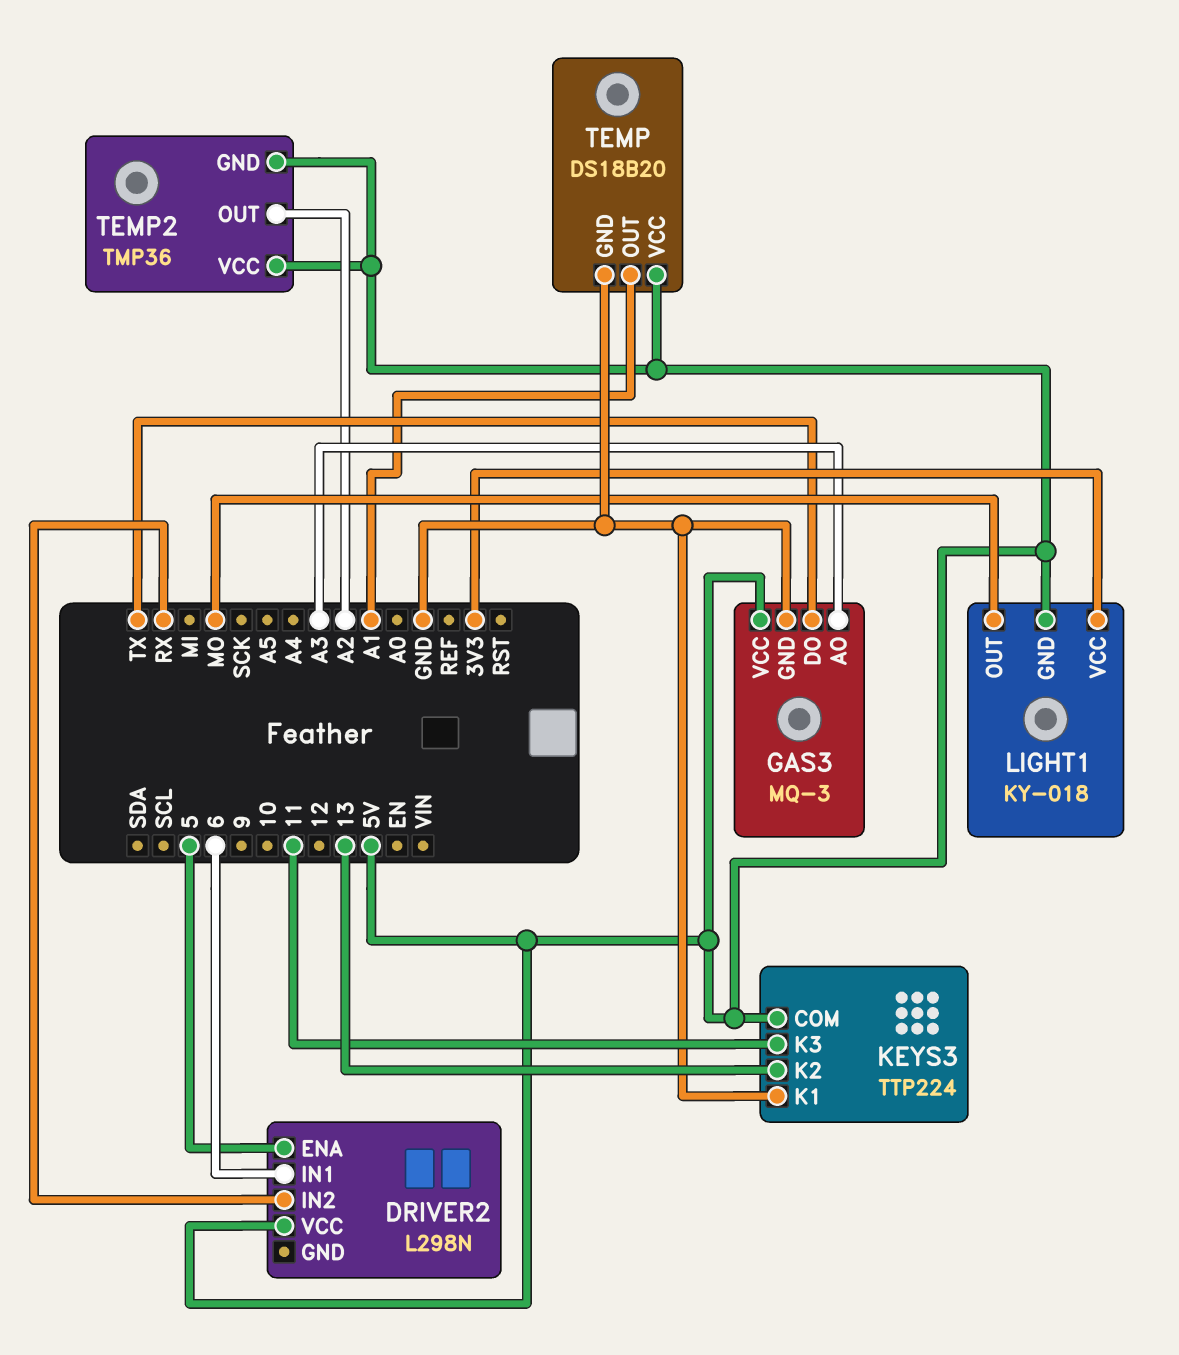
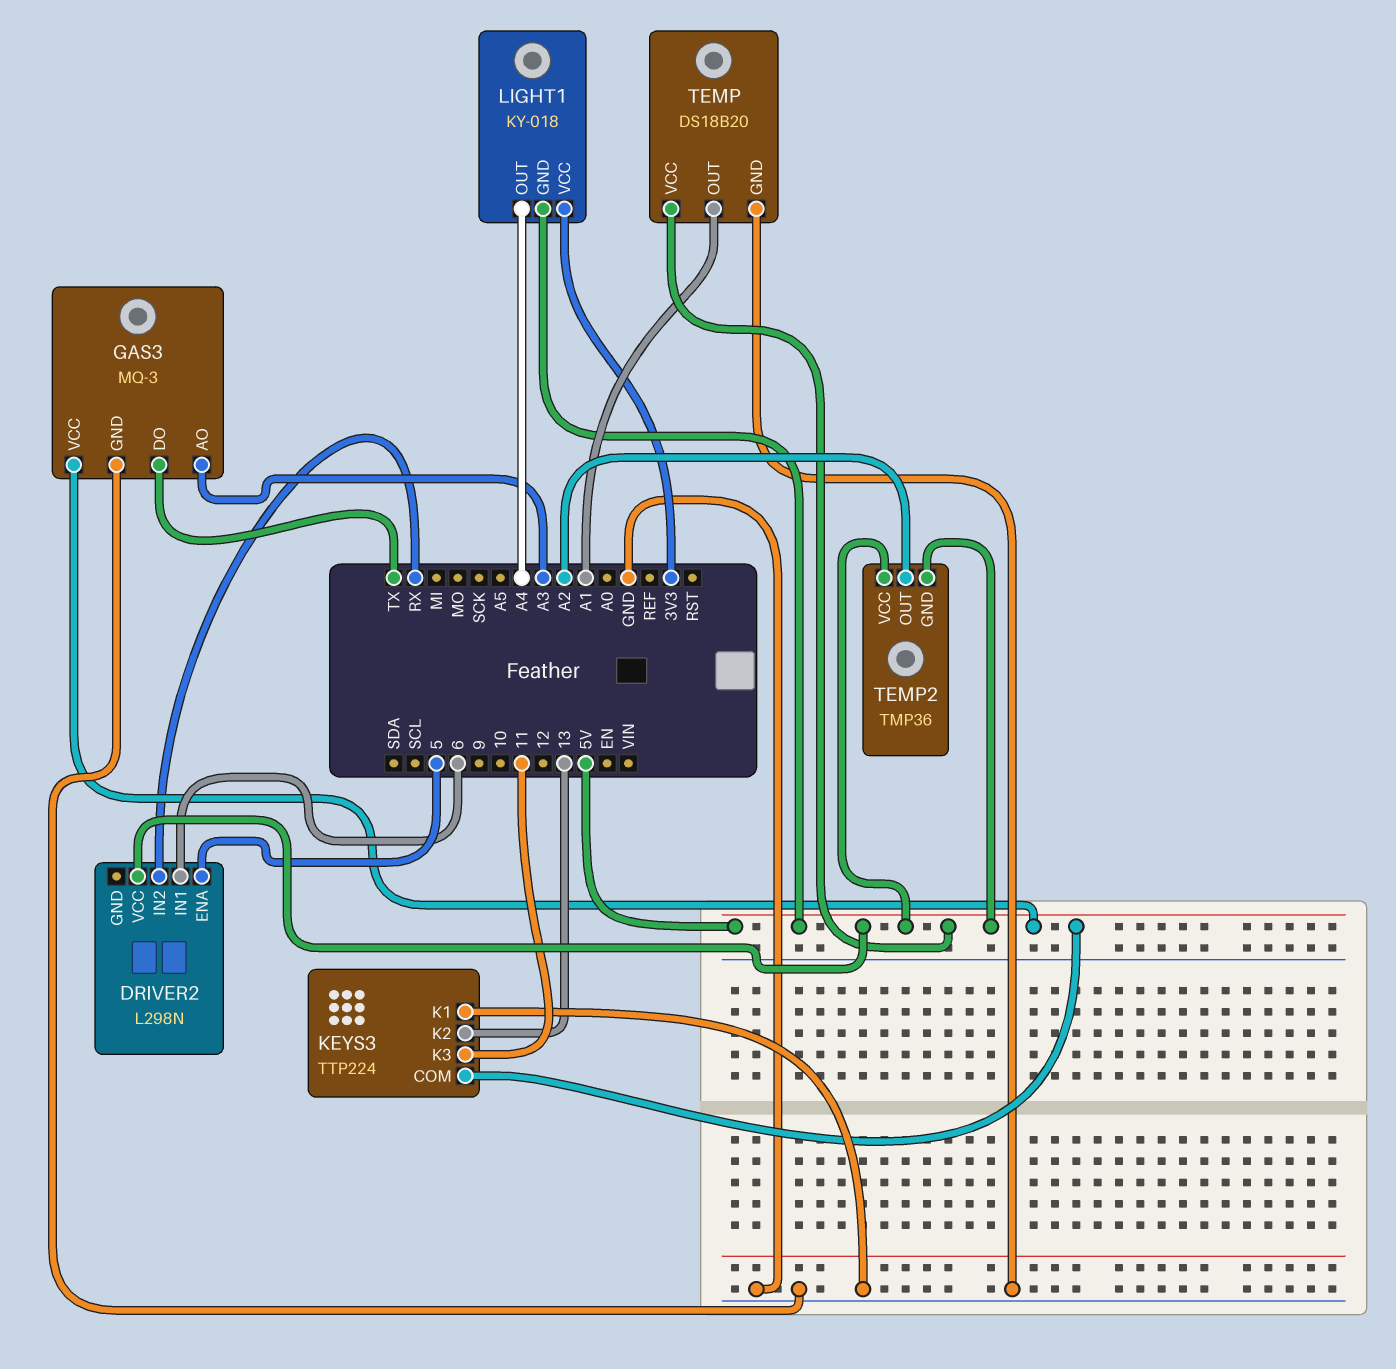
LIGHT1 pin OUT: MO -> A4

